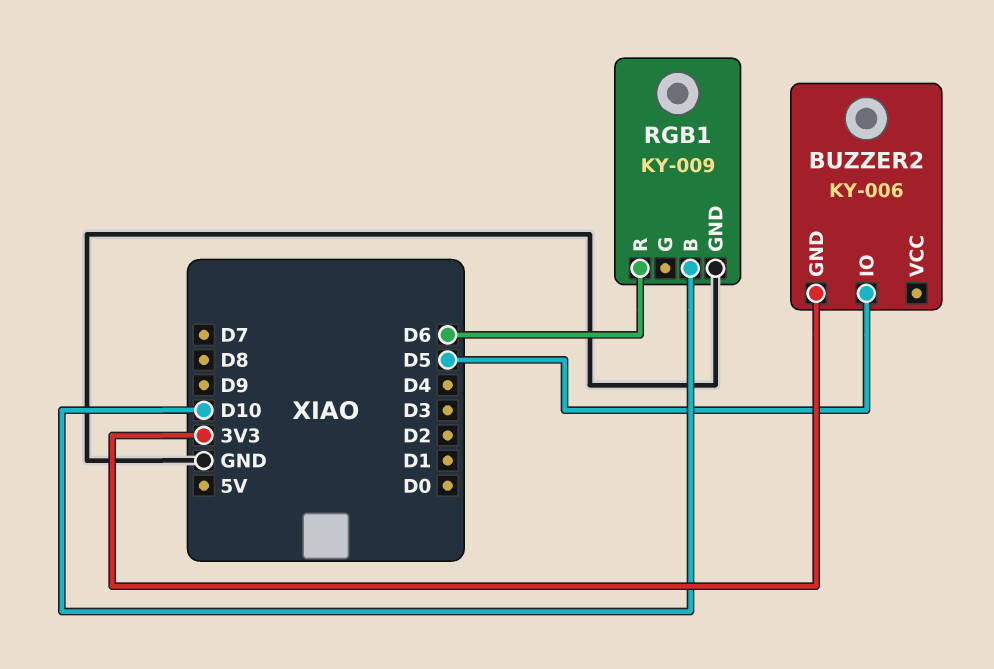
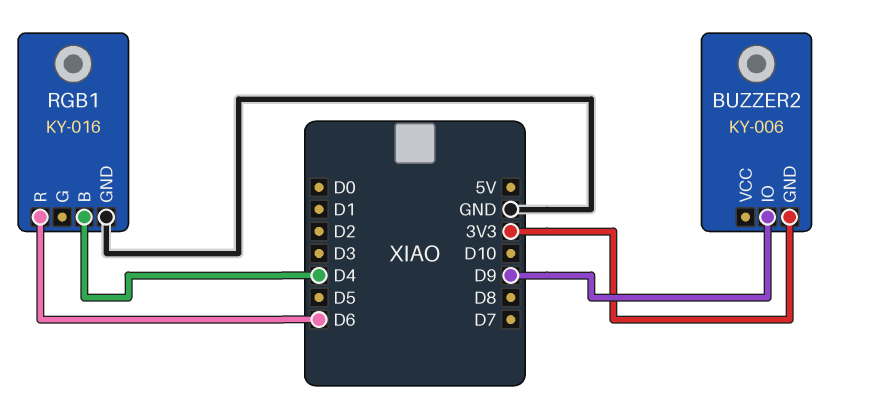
BUZZER2 pin IO: D5 -> D9
RGB1: KY-009 -> KY-016
RGB1 pin B: D10 -> D4

